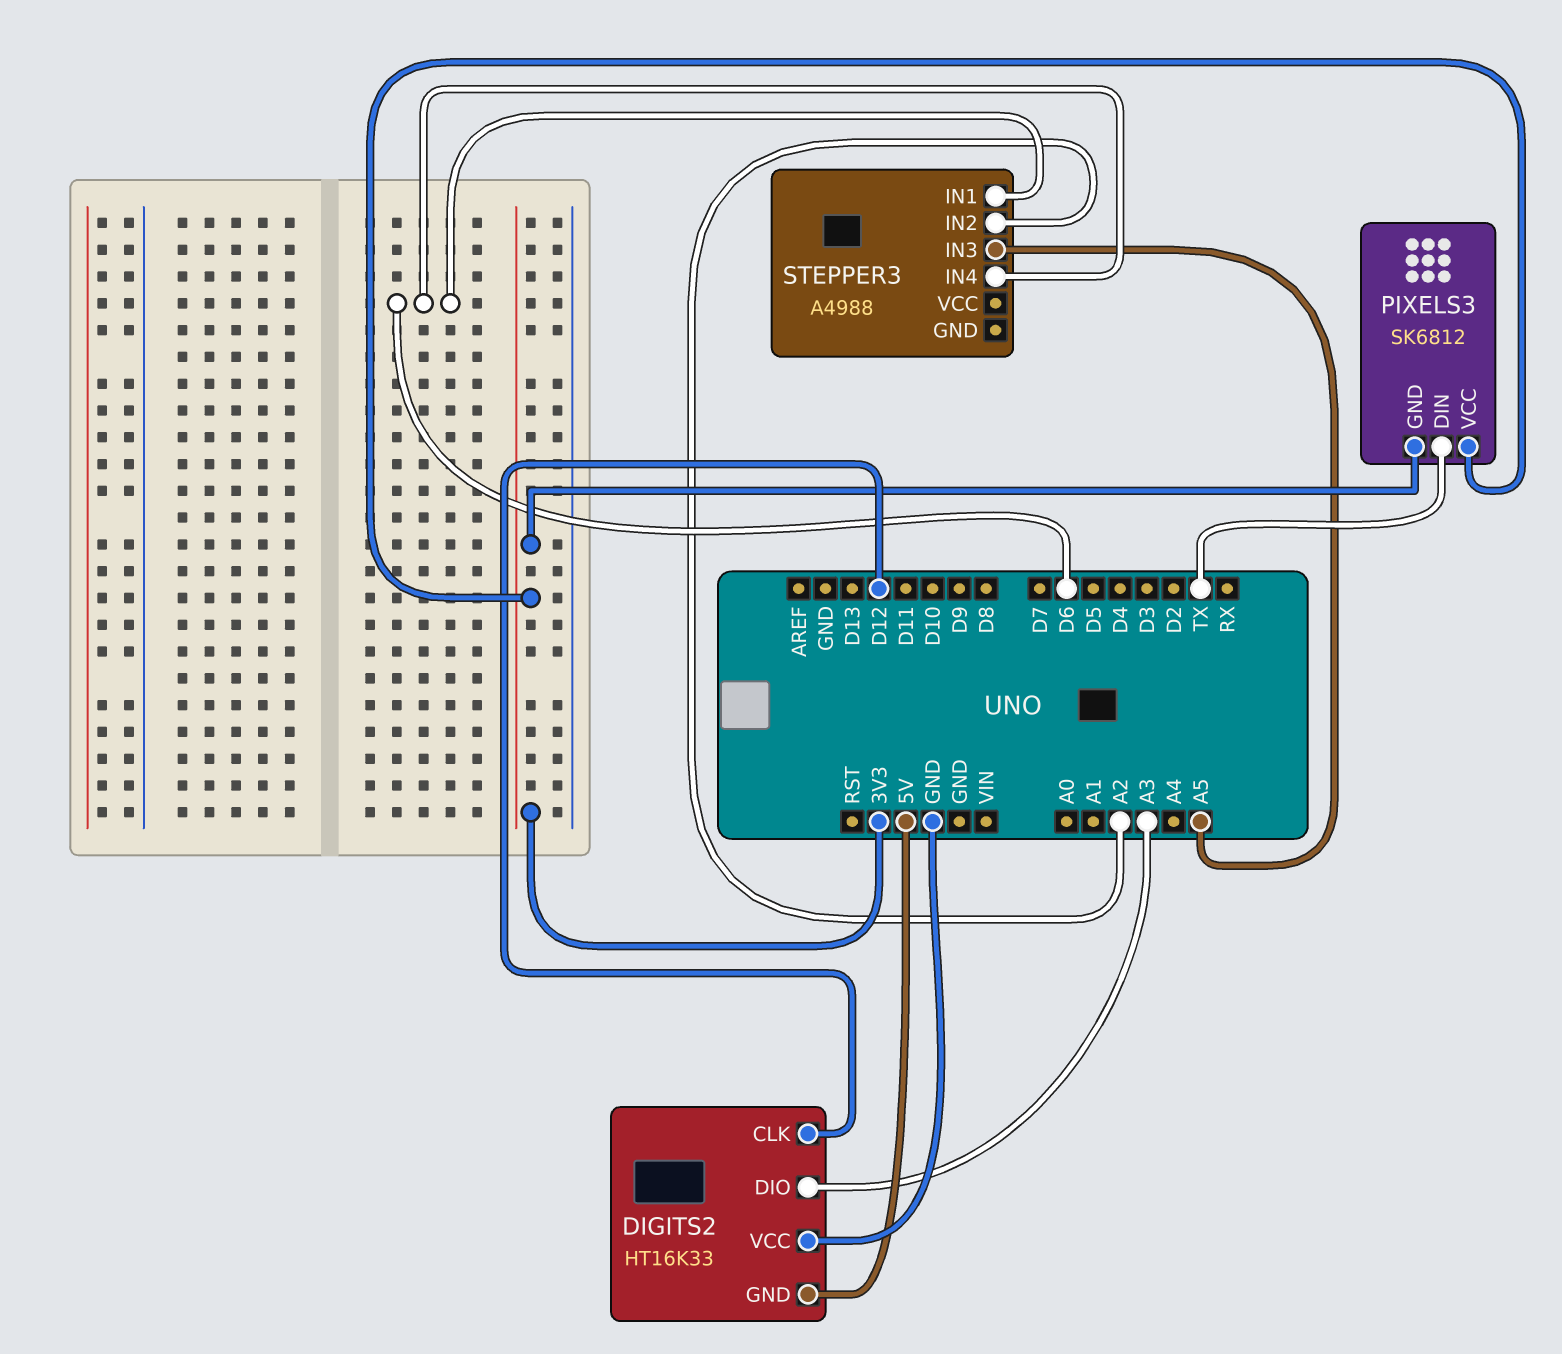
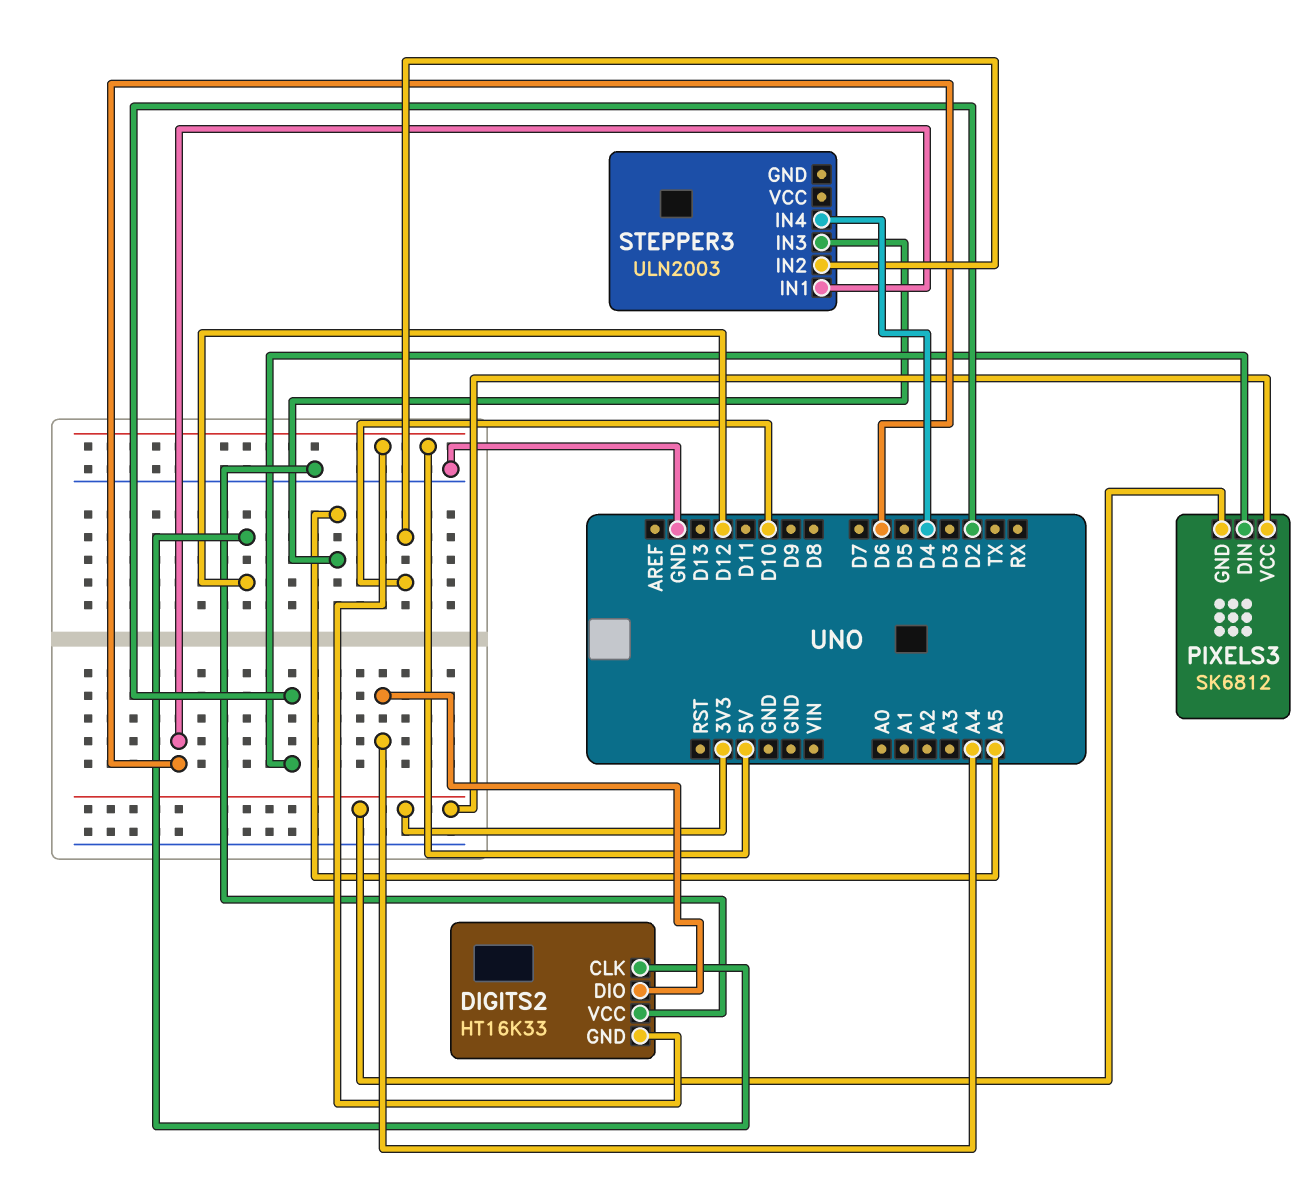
DIGITS2 pin DIO: A3 -> A4
PIXELS3 pin DIN: TX -> D2
STEPPER3: A4988 -> ULN2003
STEPPER3 pin IN2: A2 -> D10
STEPPER3 pin IN4: D6 -> D4

